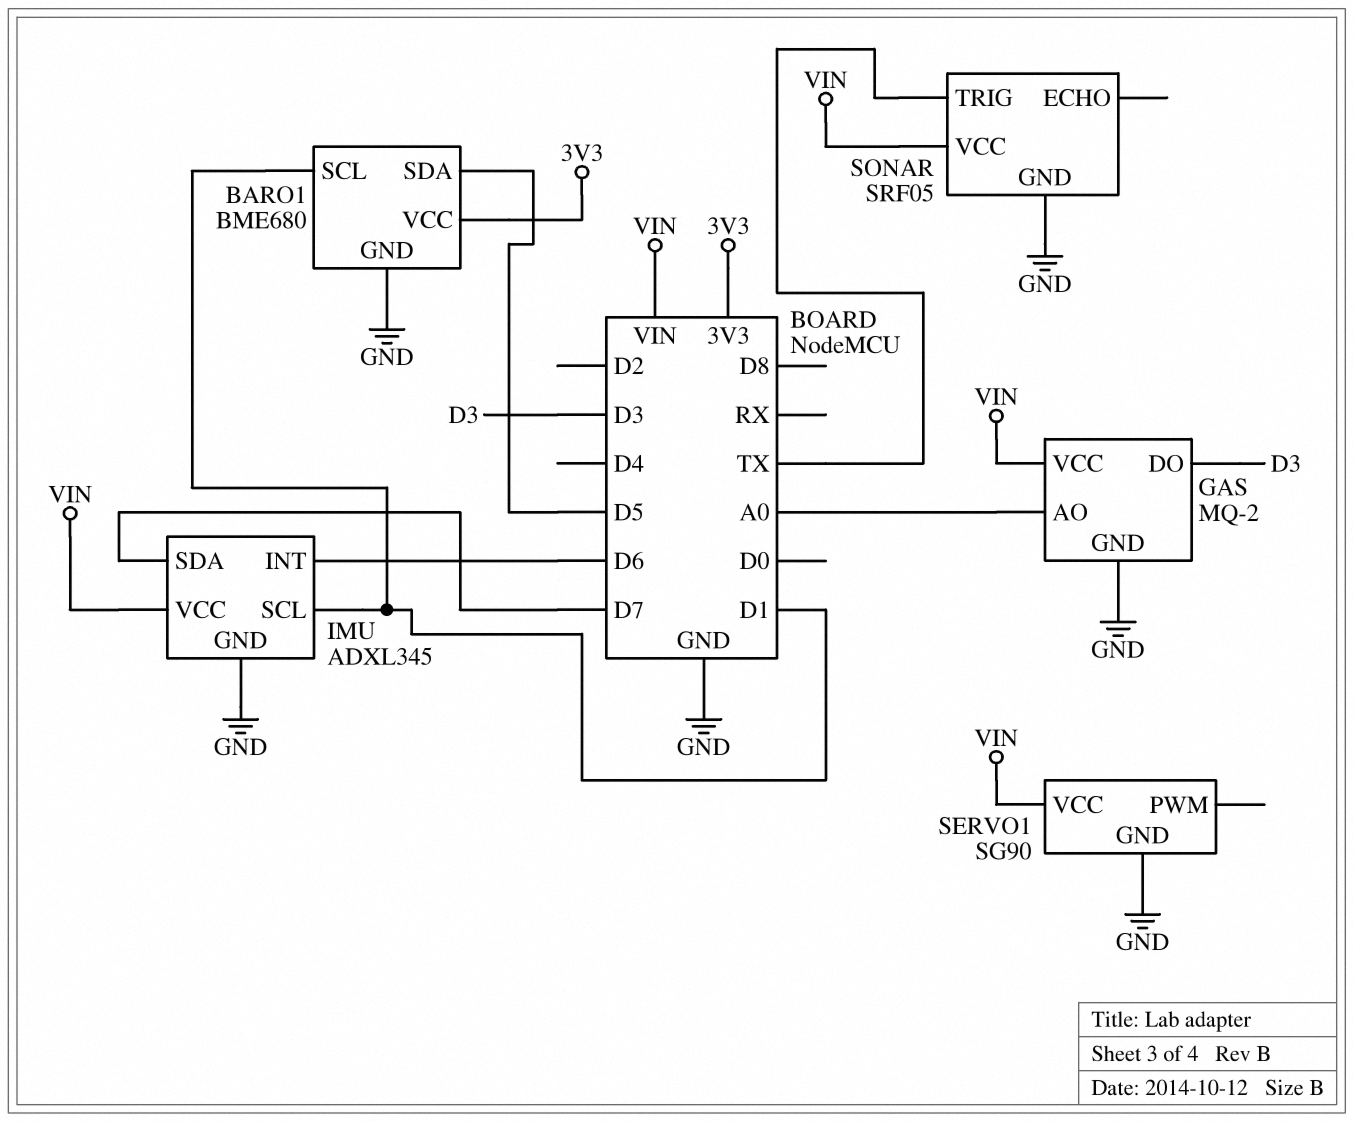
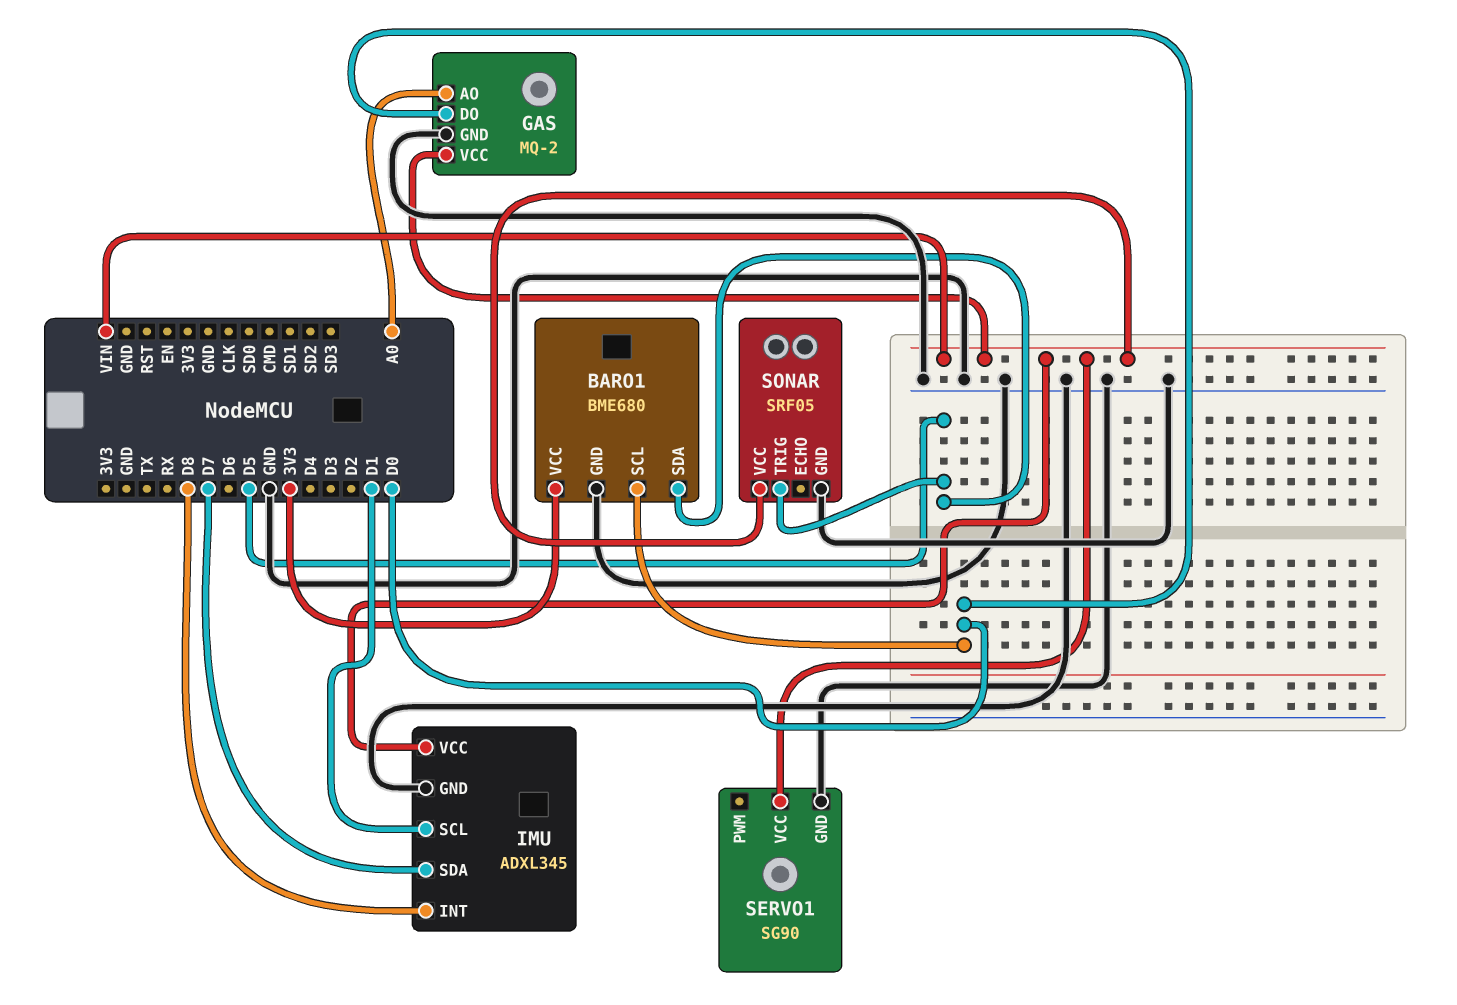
BARO1 pin SCL: D1 -> D0
GAS pin DO: D3 -> D0
IMU pin INT: D6 -> D8
SONAR pin TRIG: TX -> D5

